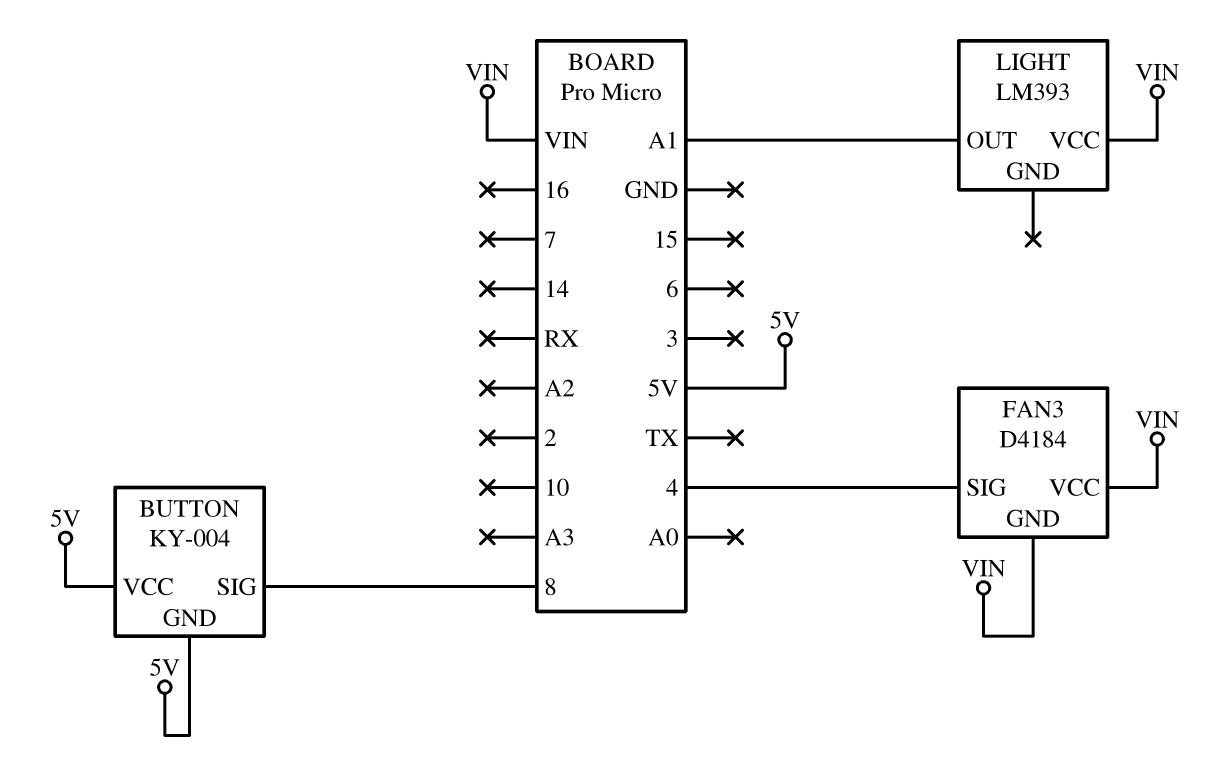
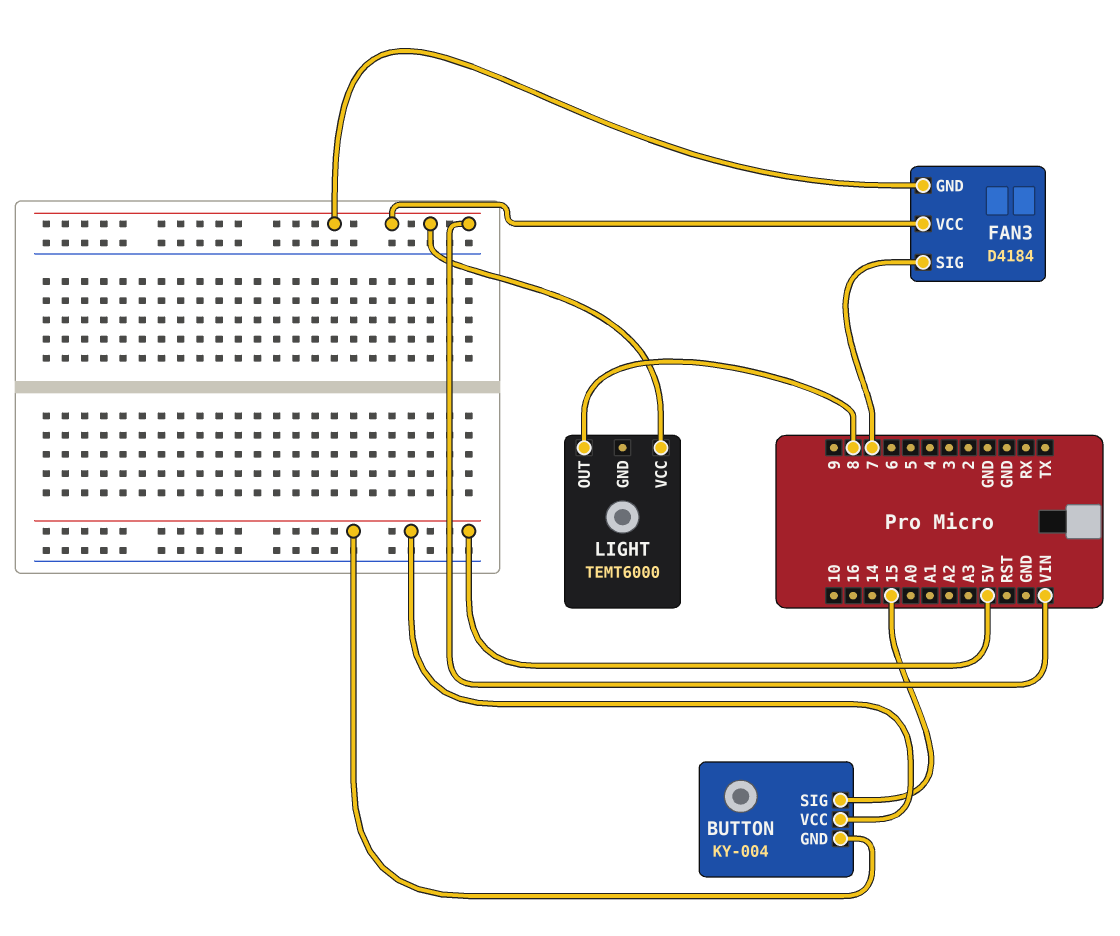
BUTTON pin SIG: 8 -> 15
FAN3 pin SIG: 4 -> 7
LIGHT: LM393 -> TEMT6000
LIGHT pin OUT: A1 -> 8

